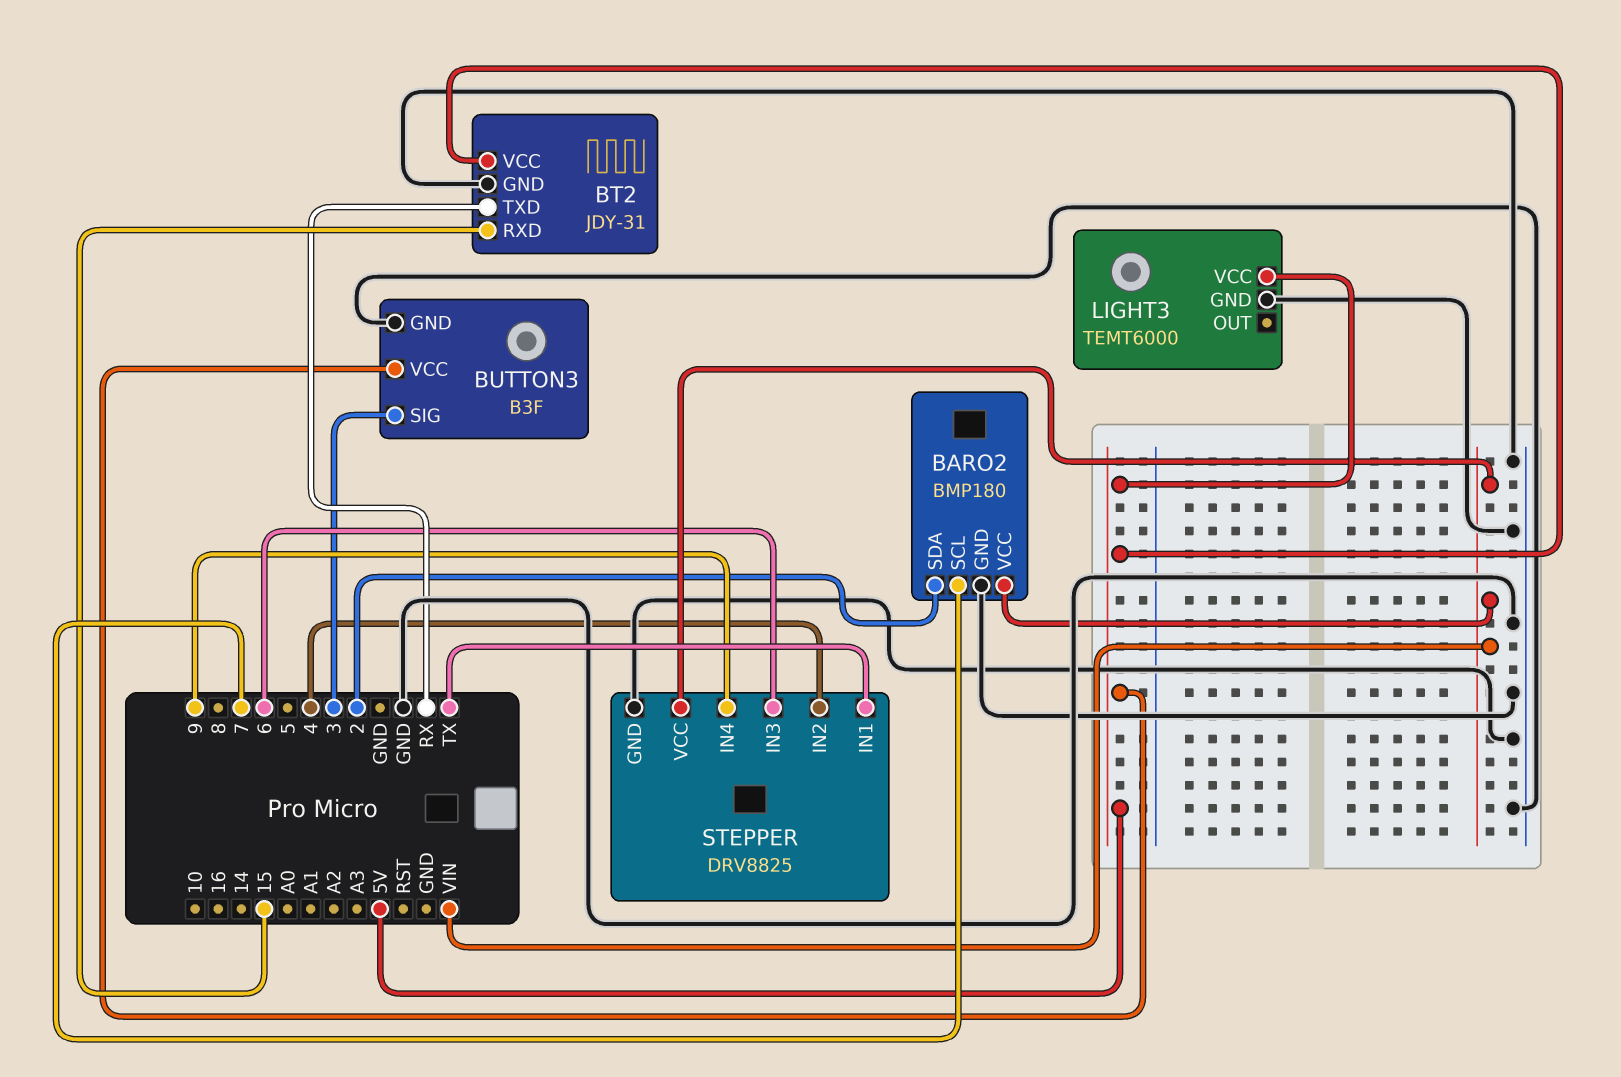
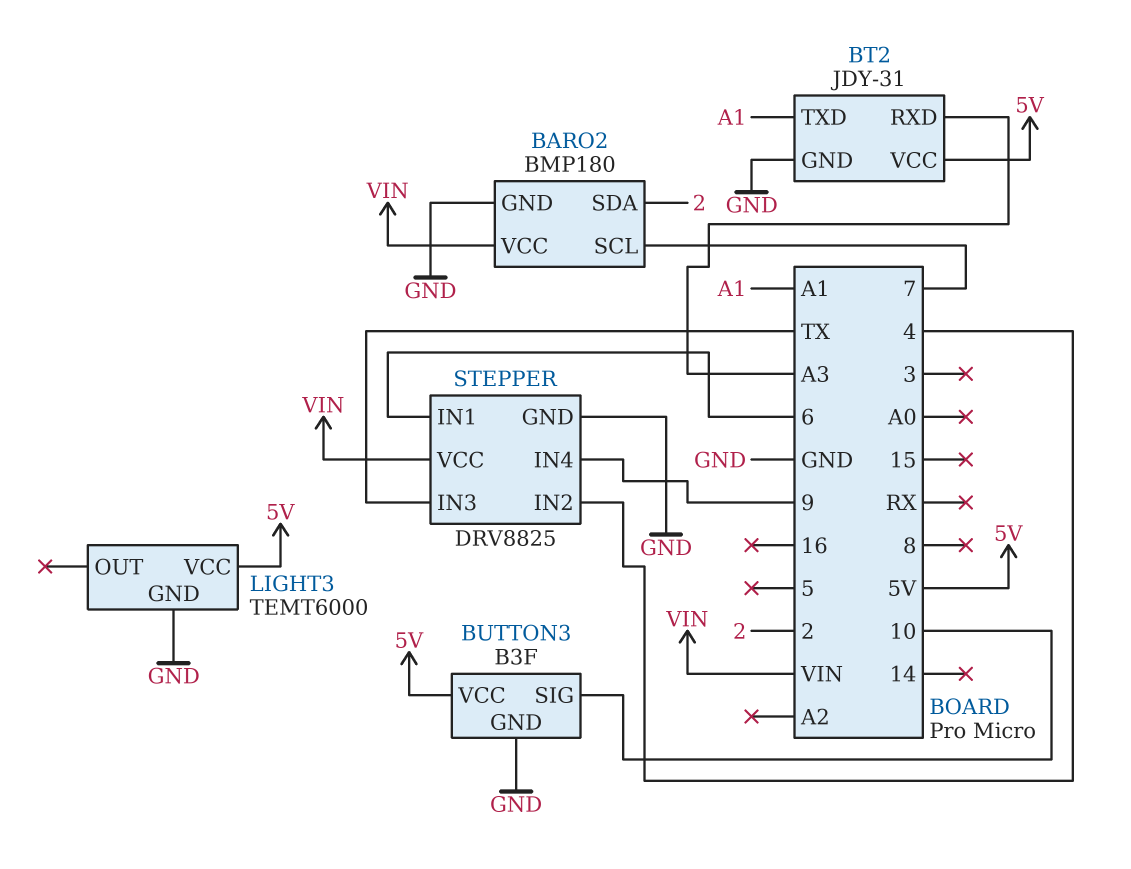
BT2 pin RXD: 15 -> A3
BT2 pin TXD: RX -> A1
BUTTON3 pin SIG: 3 -> 10
STEPPER pin IN1: TX -> 6
STEPPER pin IN3: 6 -> TX

